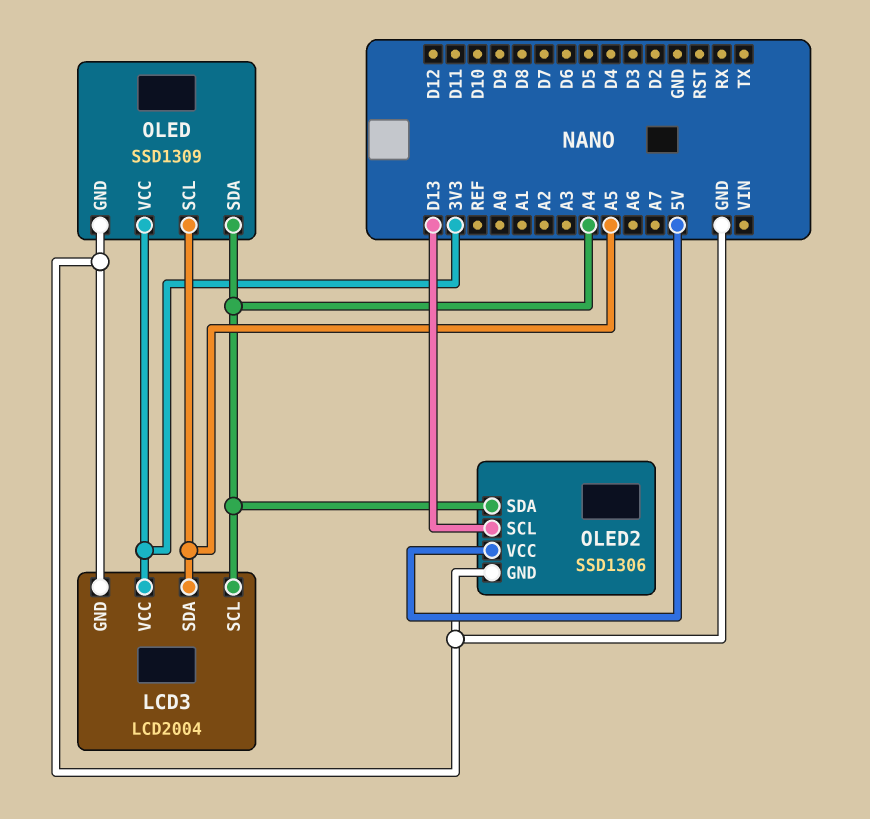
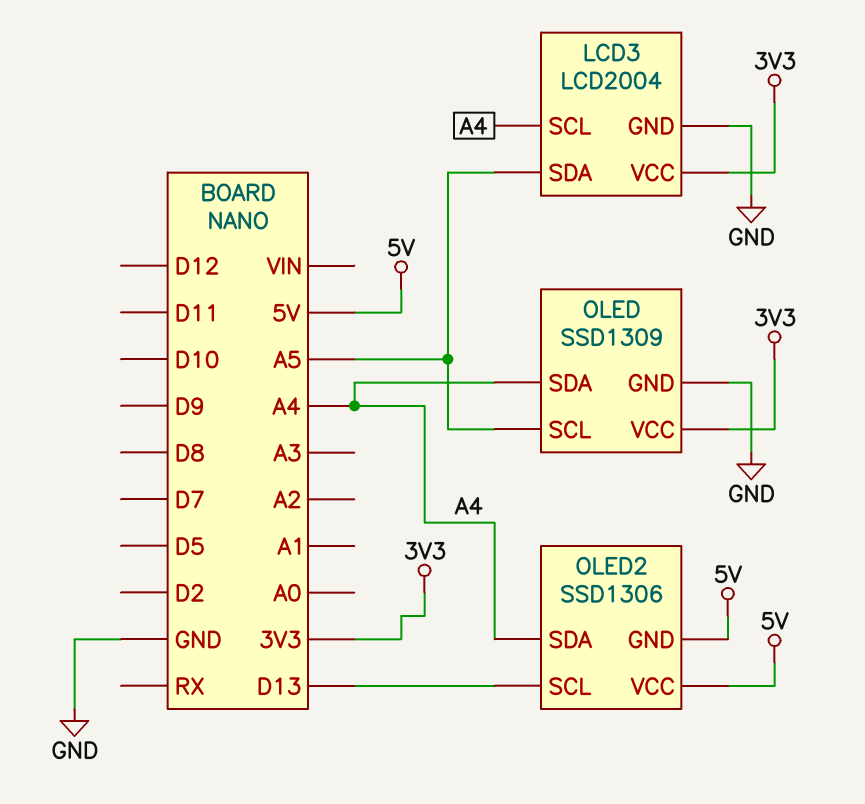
OLED2 pin GND: GND -> 5V

